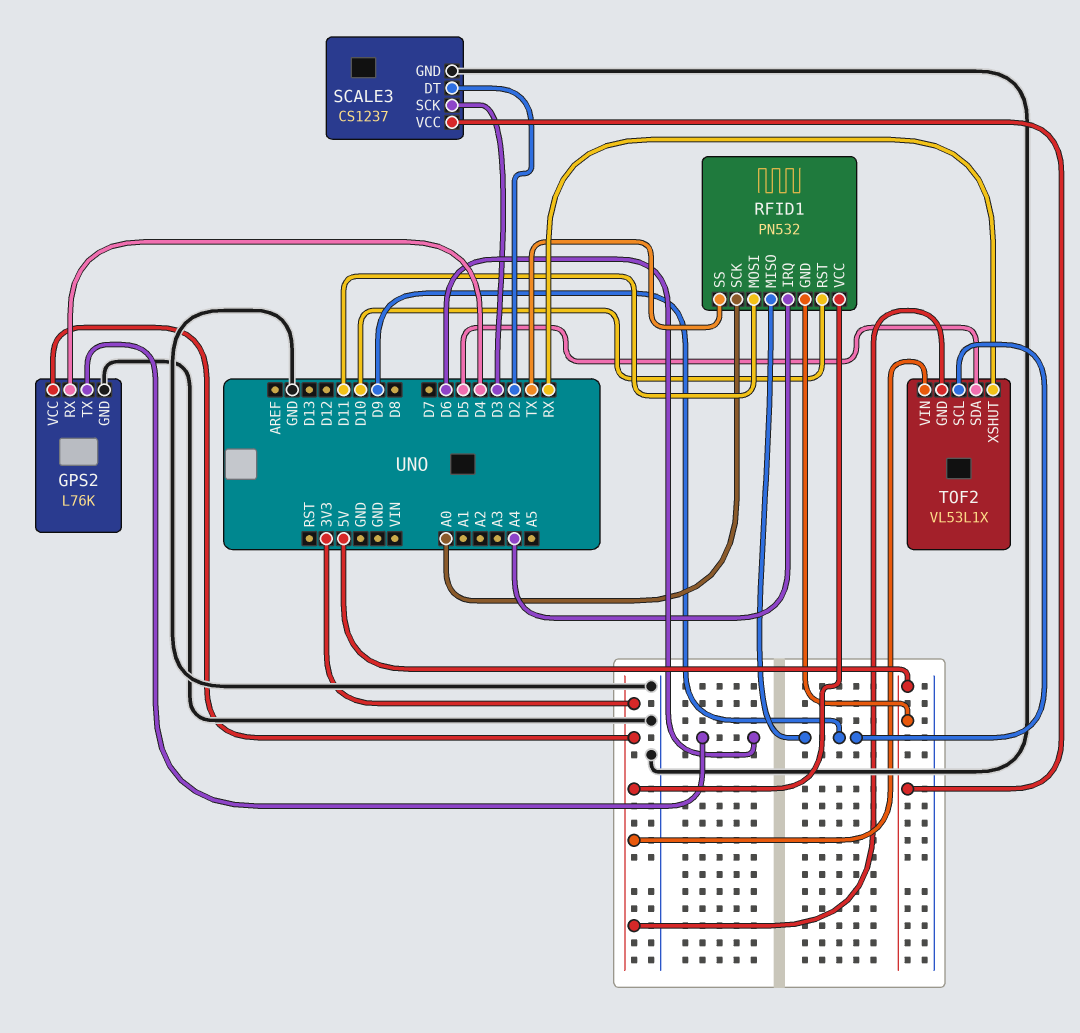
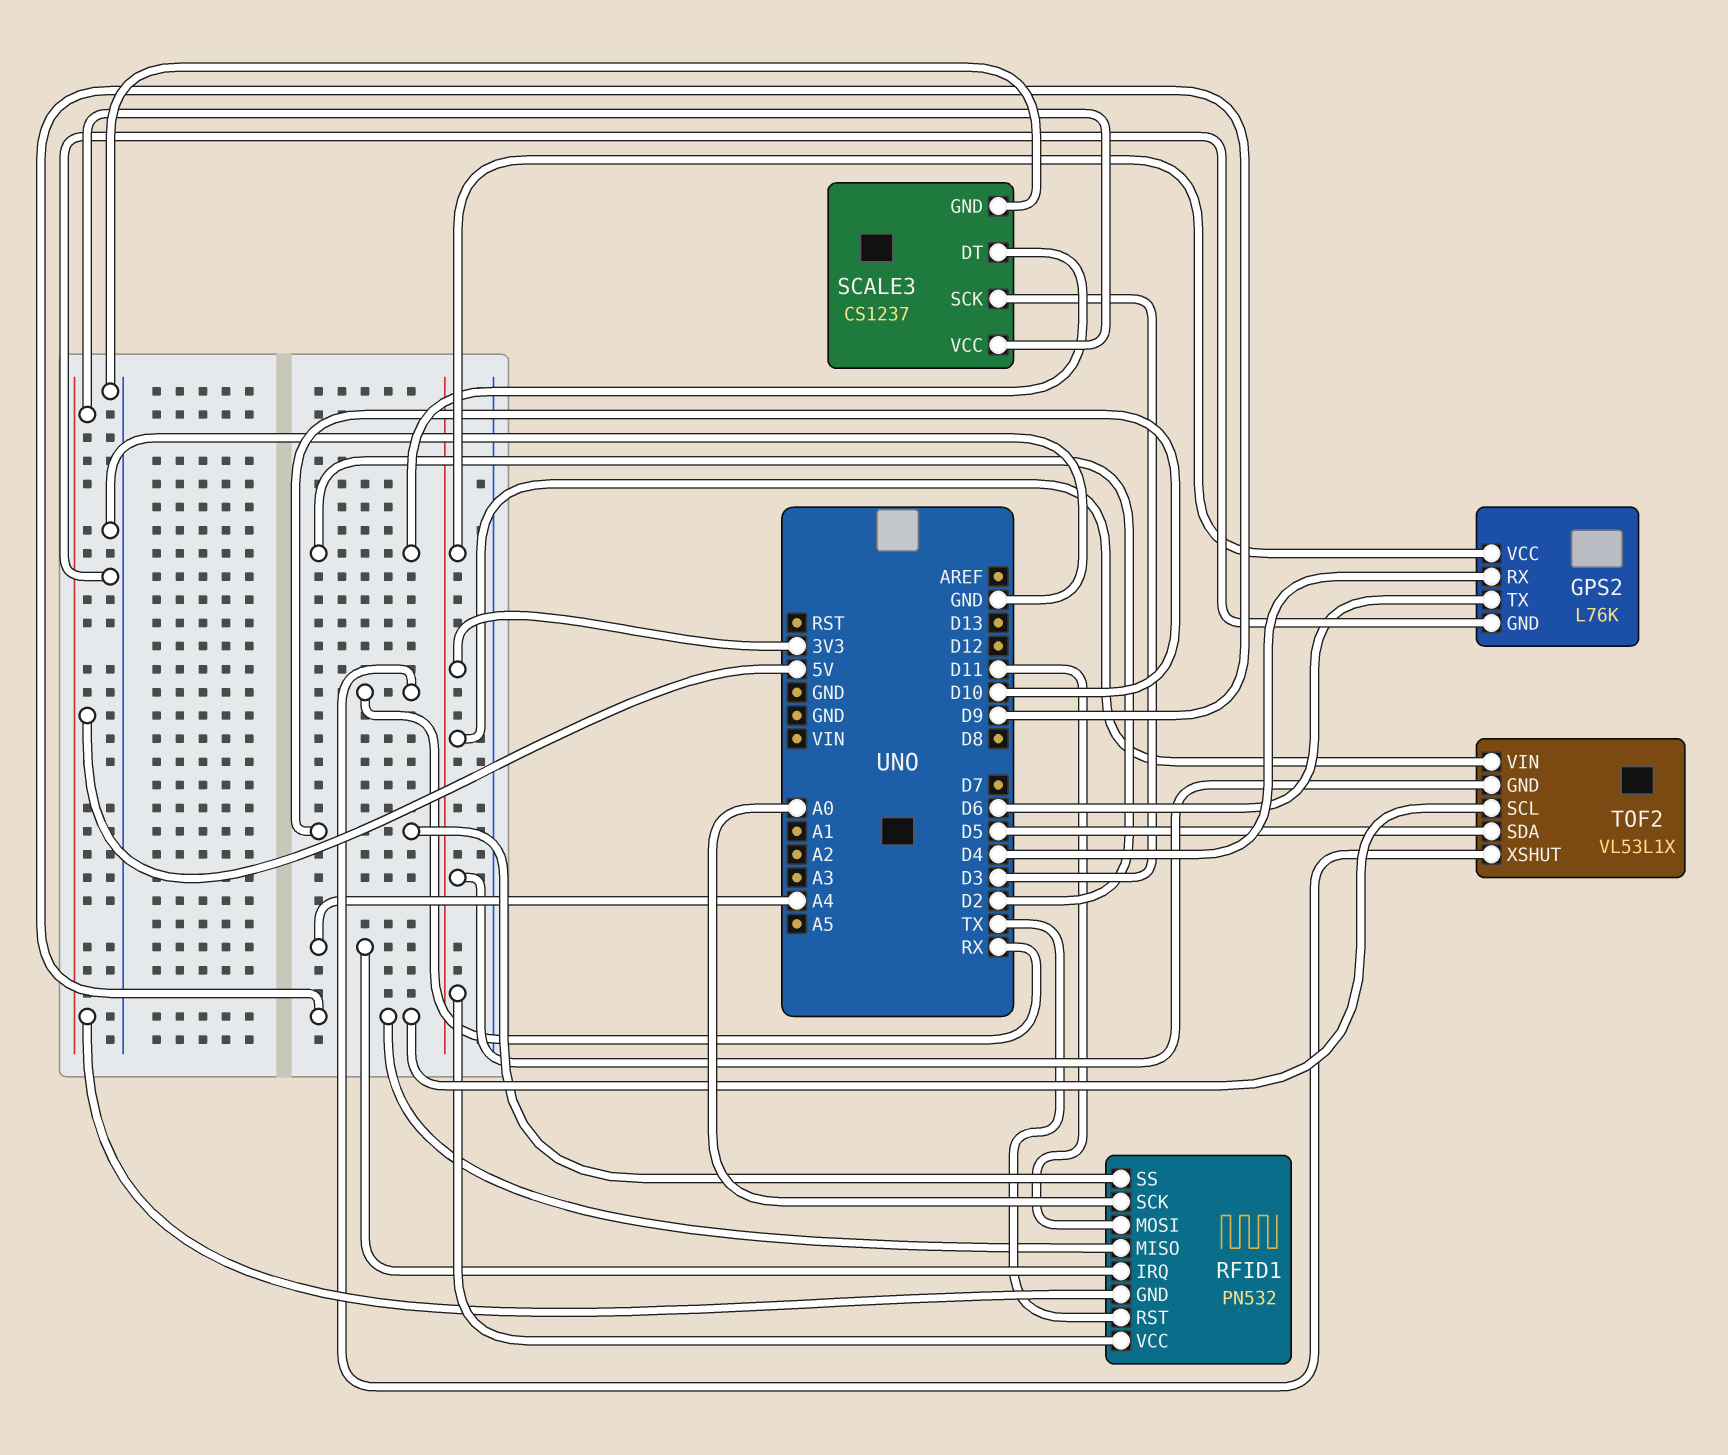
RFID1 pin RST: D10 -> TX
RFID1 pin SS: TX -> D10

